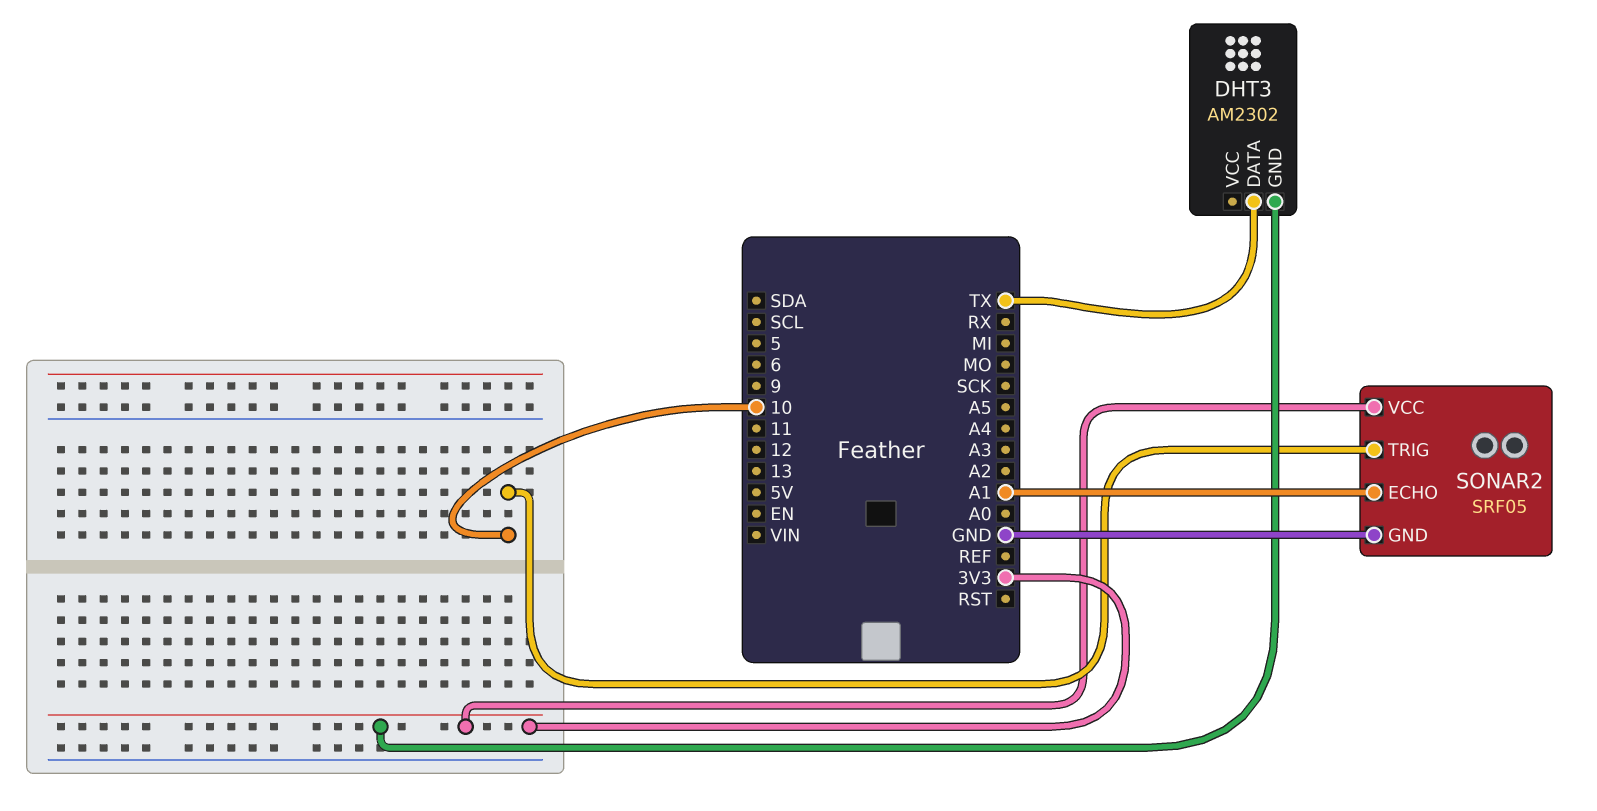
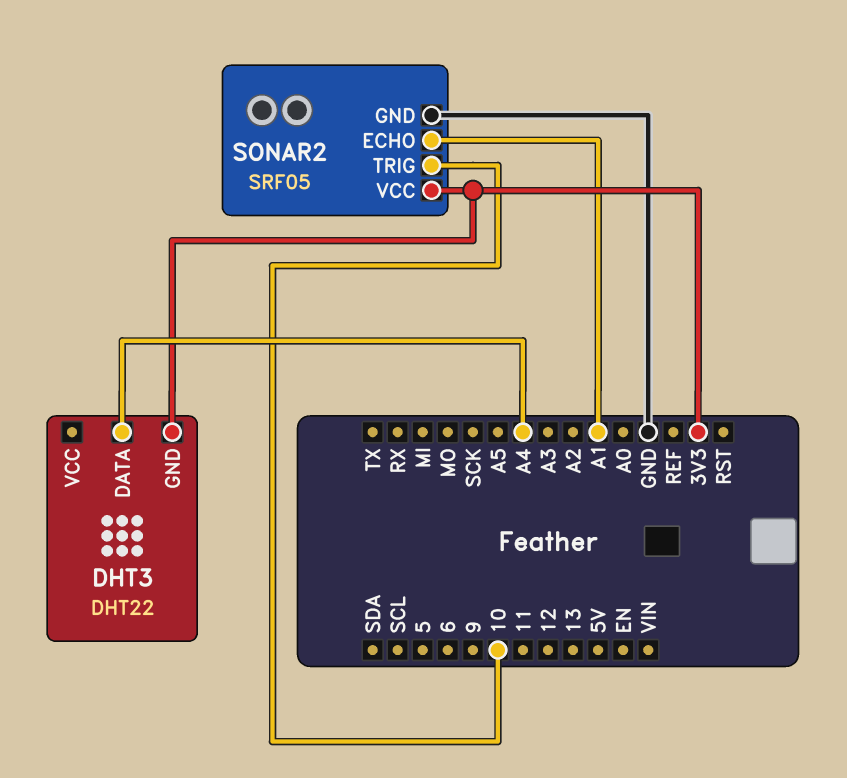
DHT3: AM2302 -> DHT22
DHT3 pin DATA: TX -> A4

